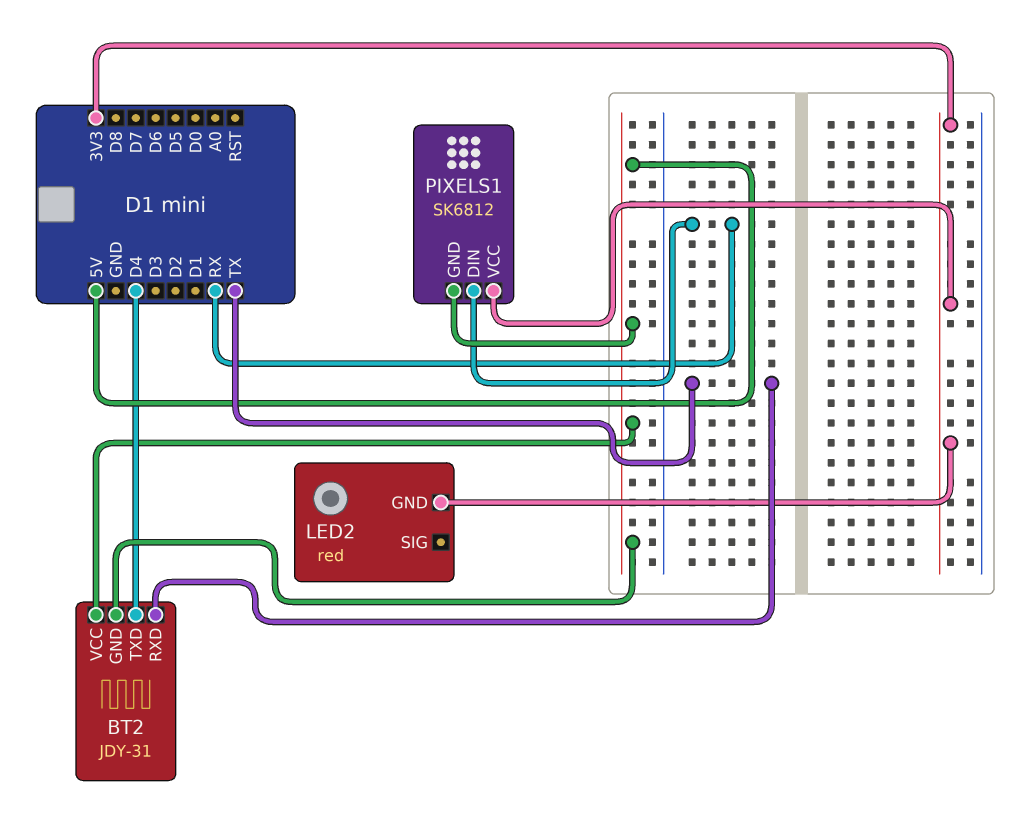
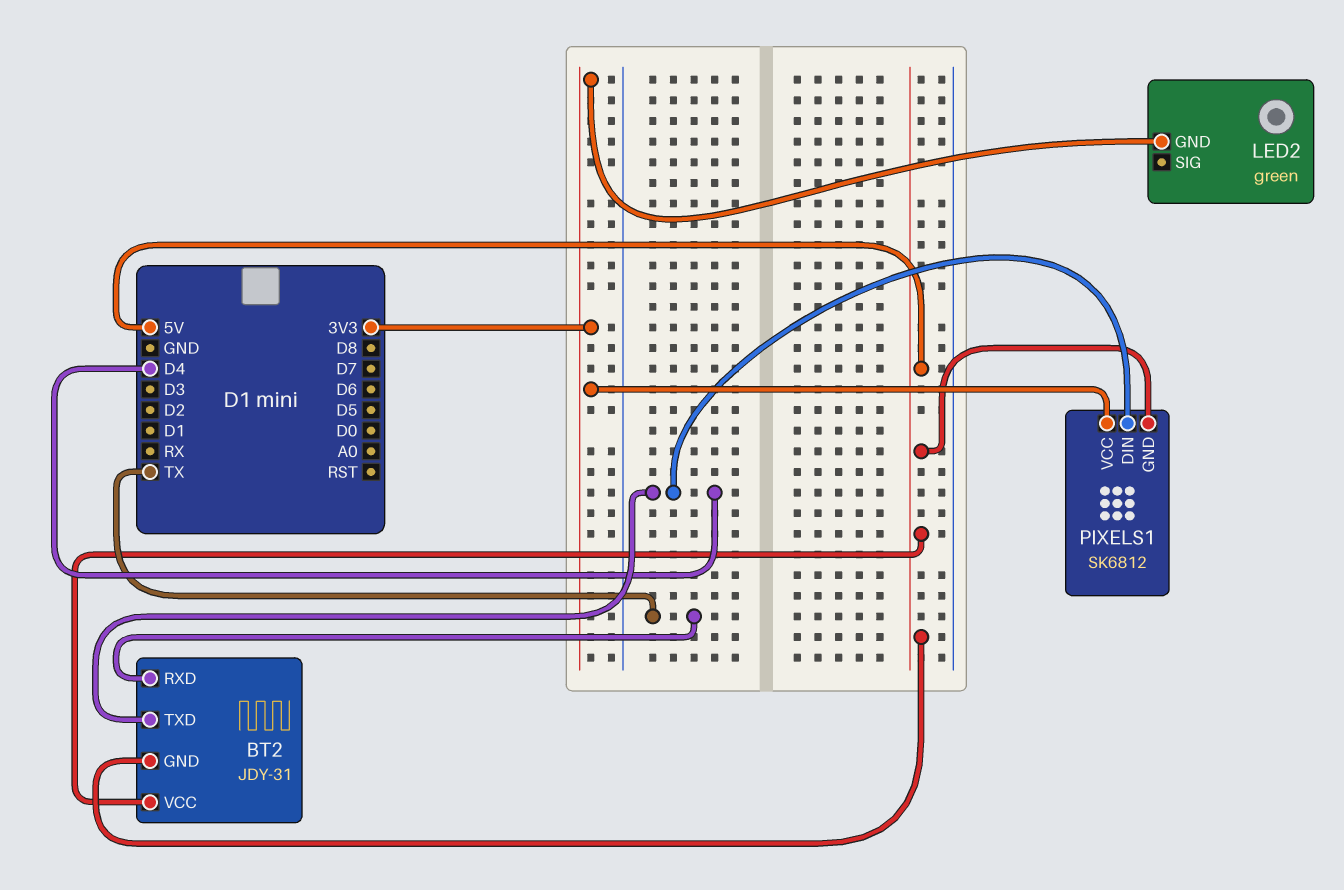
LED2: red -> green
PIXELS1 pin DIN: RX -> D4

